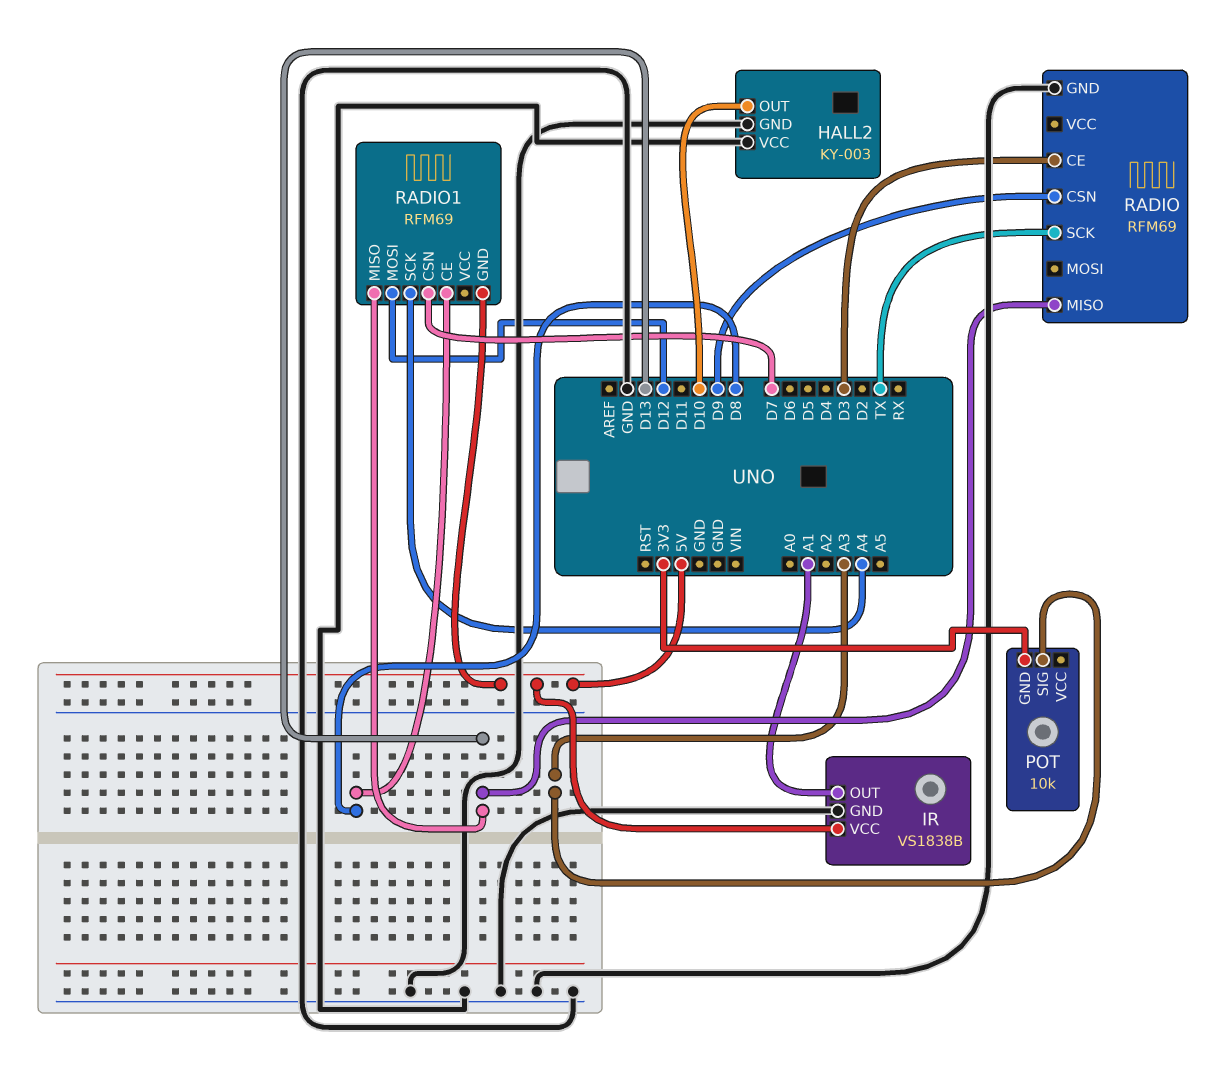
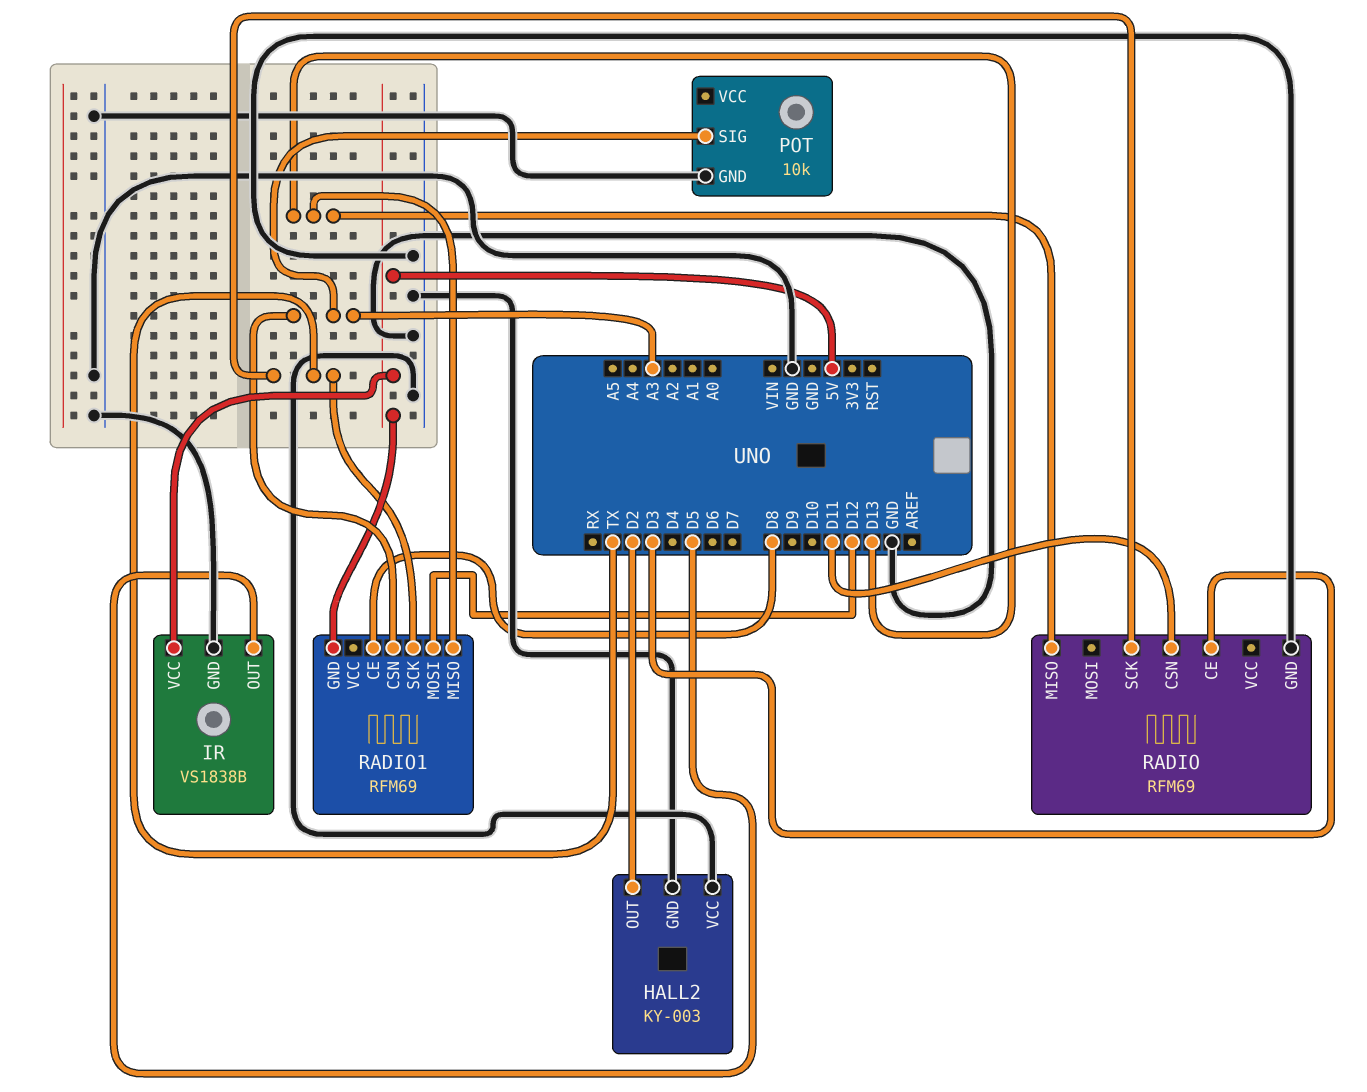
HALL2 pin OUT: D10 -> D2
IR pin OUT: A1 -> D5
POT pin GND: 3V3 -> GND
RADIO pin CSN: D9 -> D11
RADIO1 pin CSN: D7 -> A3
RADIO1 pin SCK: A4 -> TX

